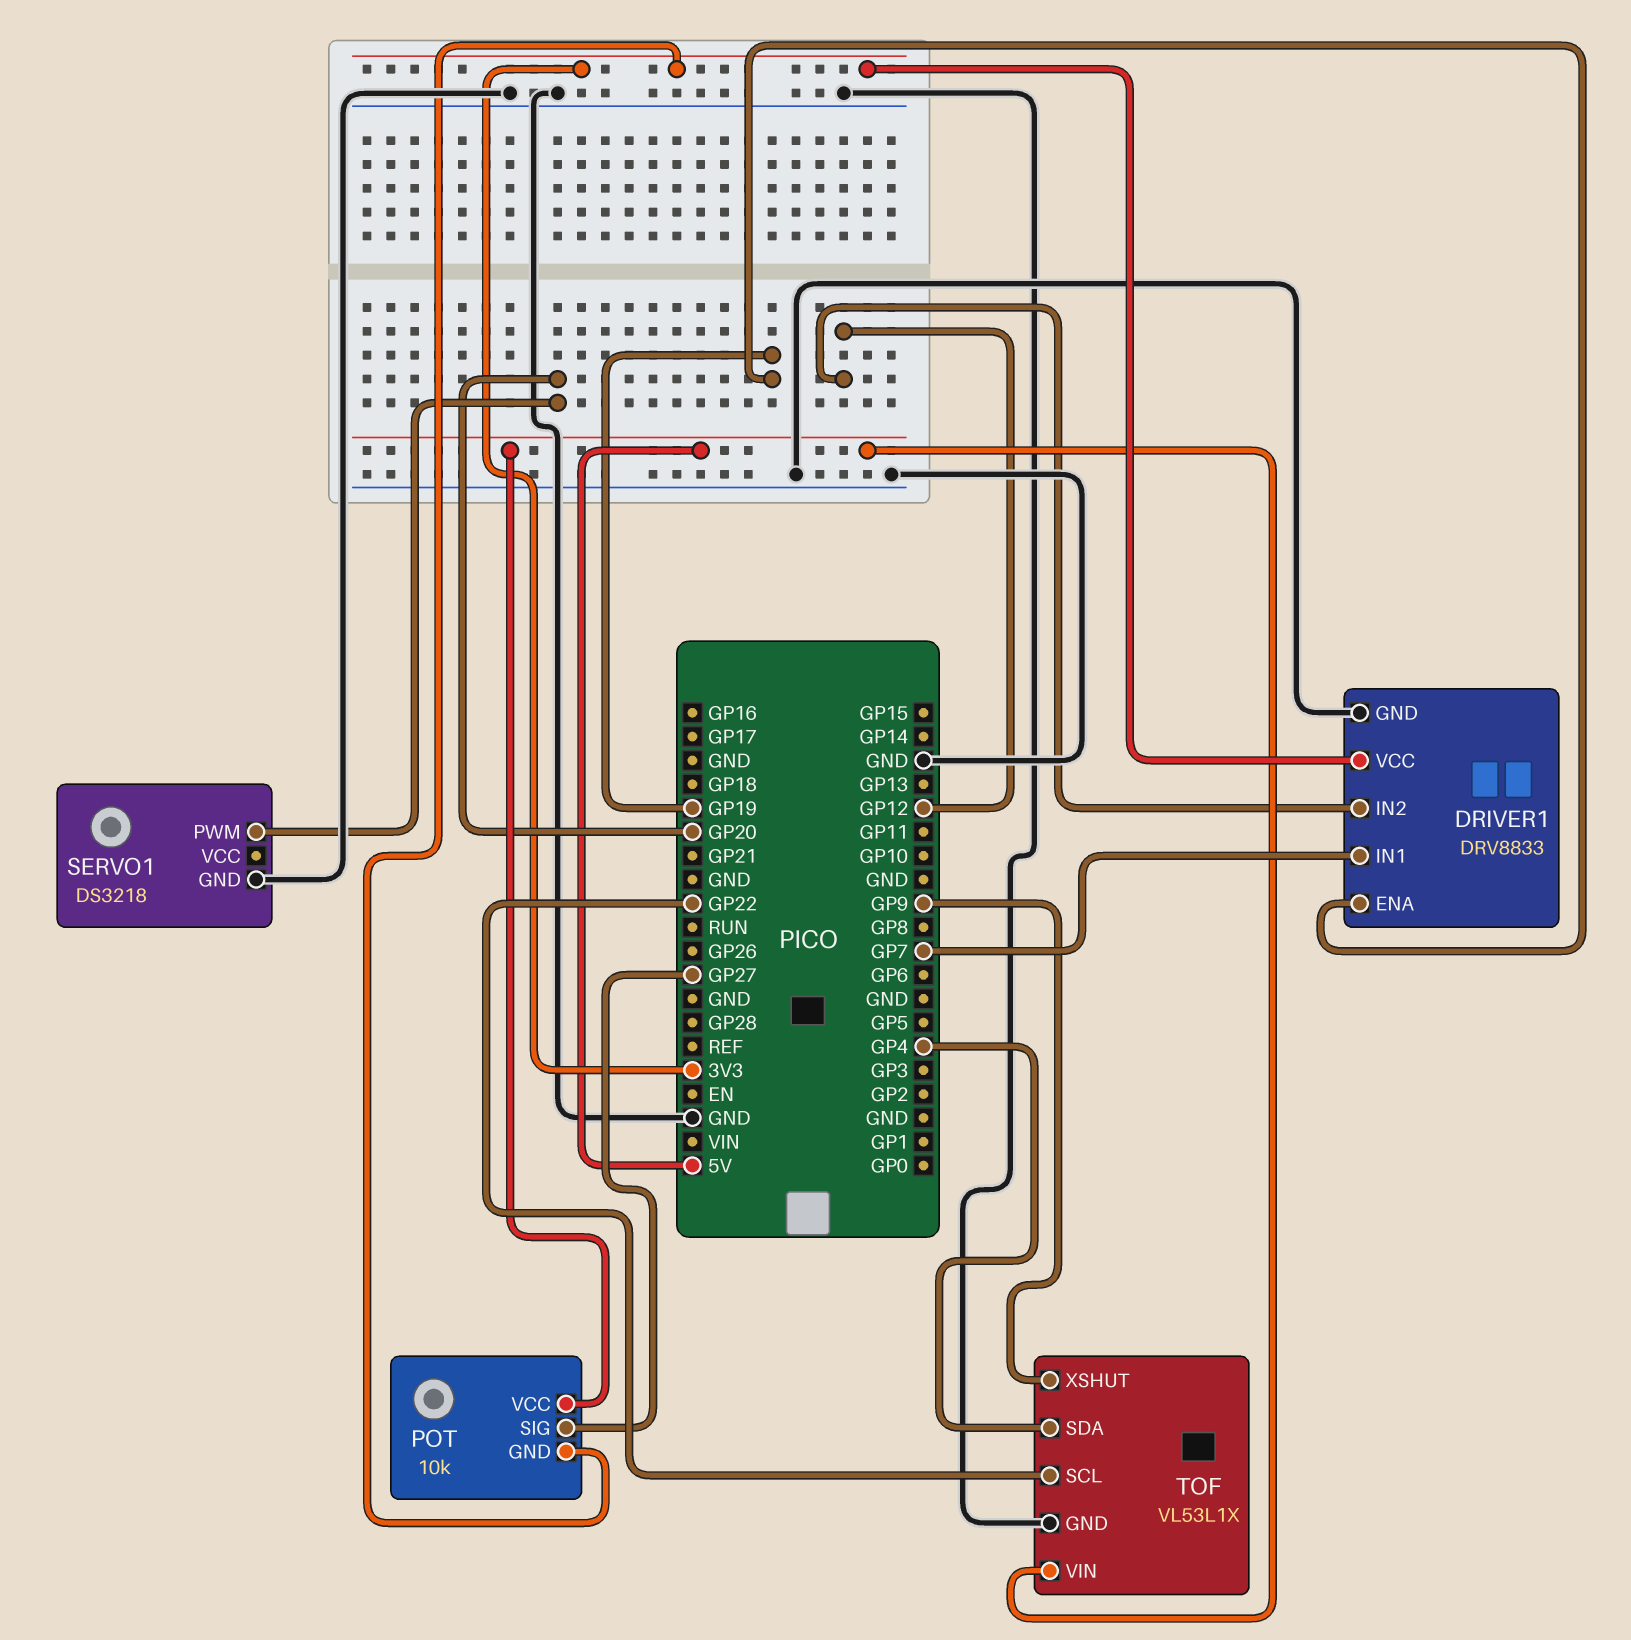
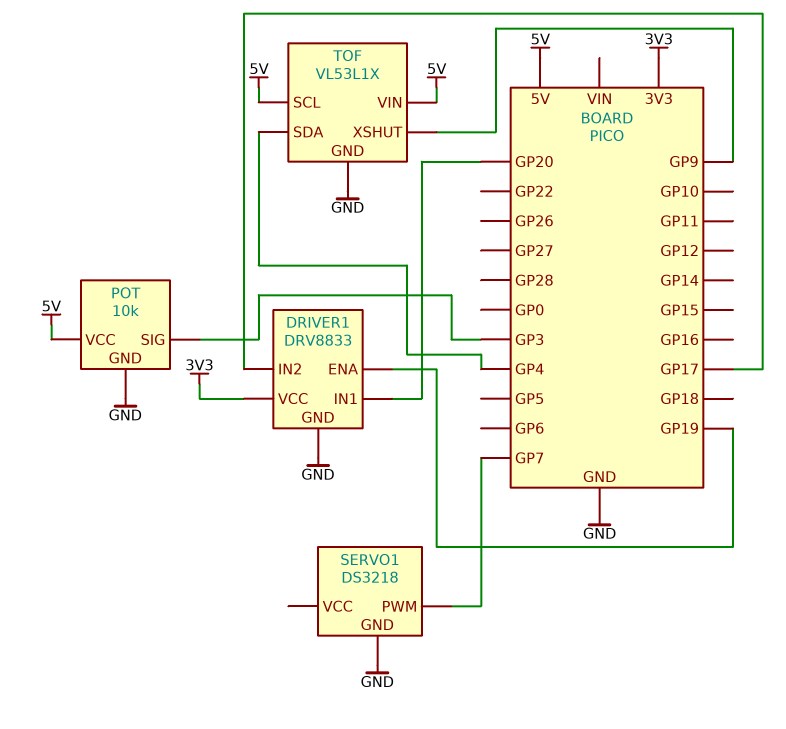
DRIVER1 pin IN1: GP7 -> GP20
DRIVER1 pin IN2: GP12 -> GP17
POT pin GND: 3V3 -> GND
POT pin SIG: GP27 -> GP3
SERVO1 pin PWM: GP20 -> GP7
TOF pin SCL: GP22 -> 5V

